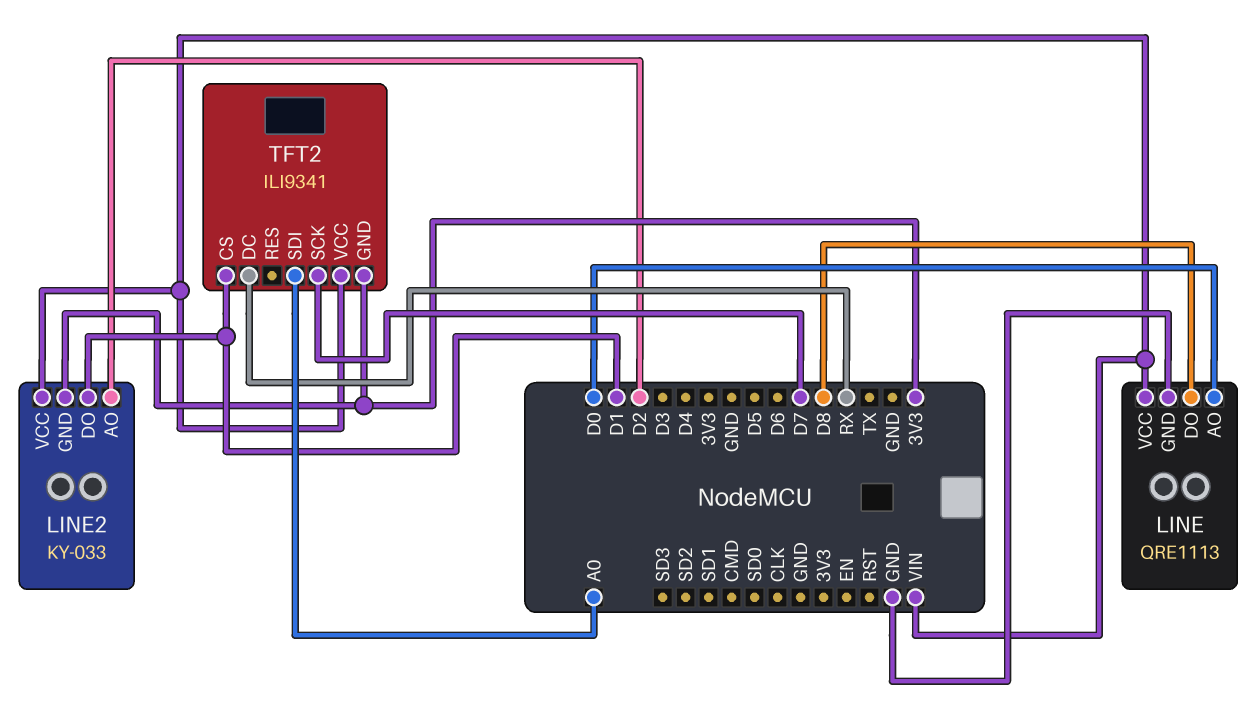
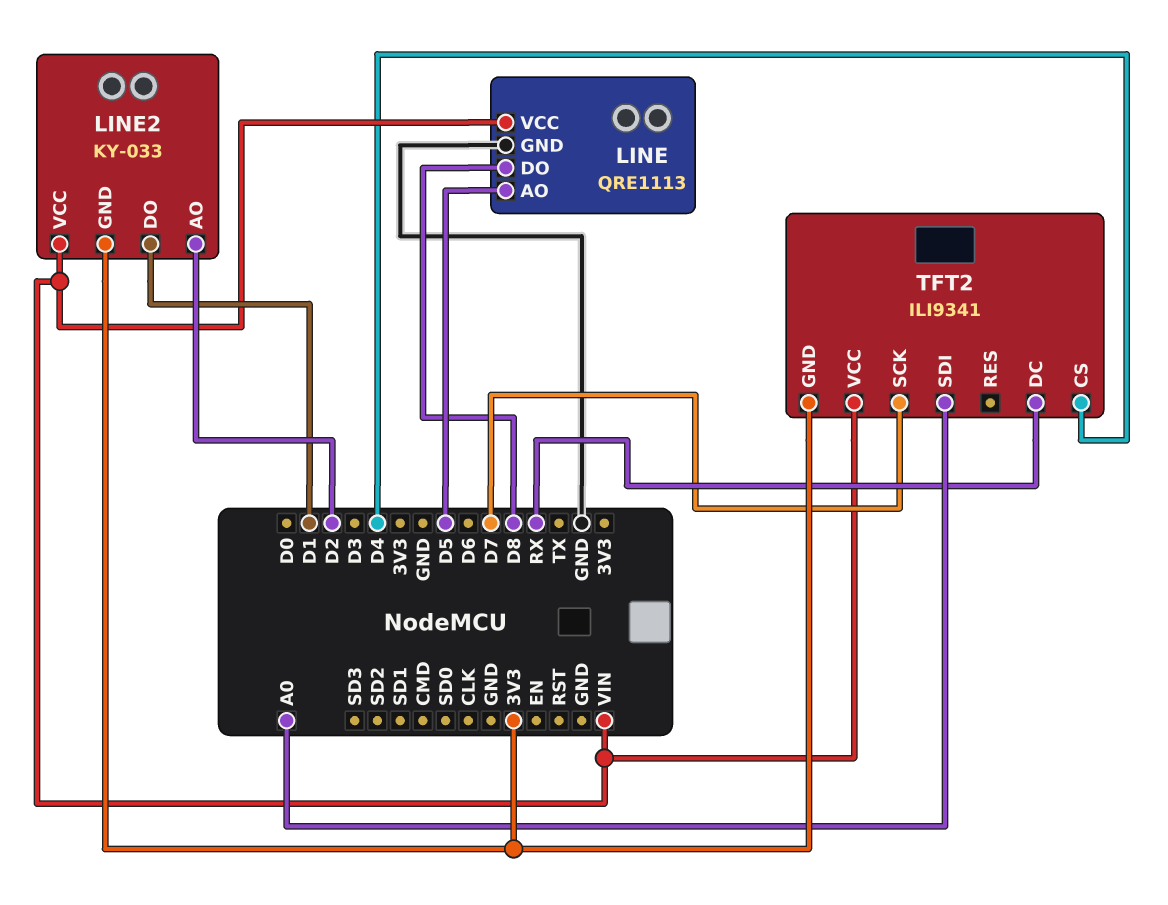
LINE pin AO: D0 -> D5
TFT2 pin CS: D1 -> D4

